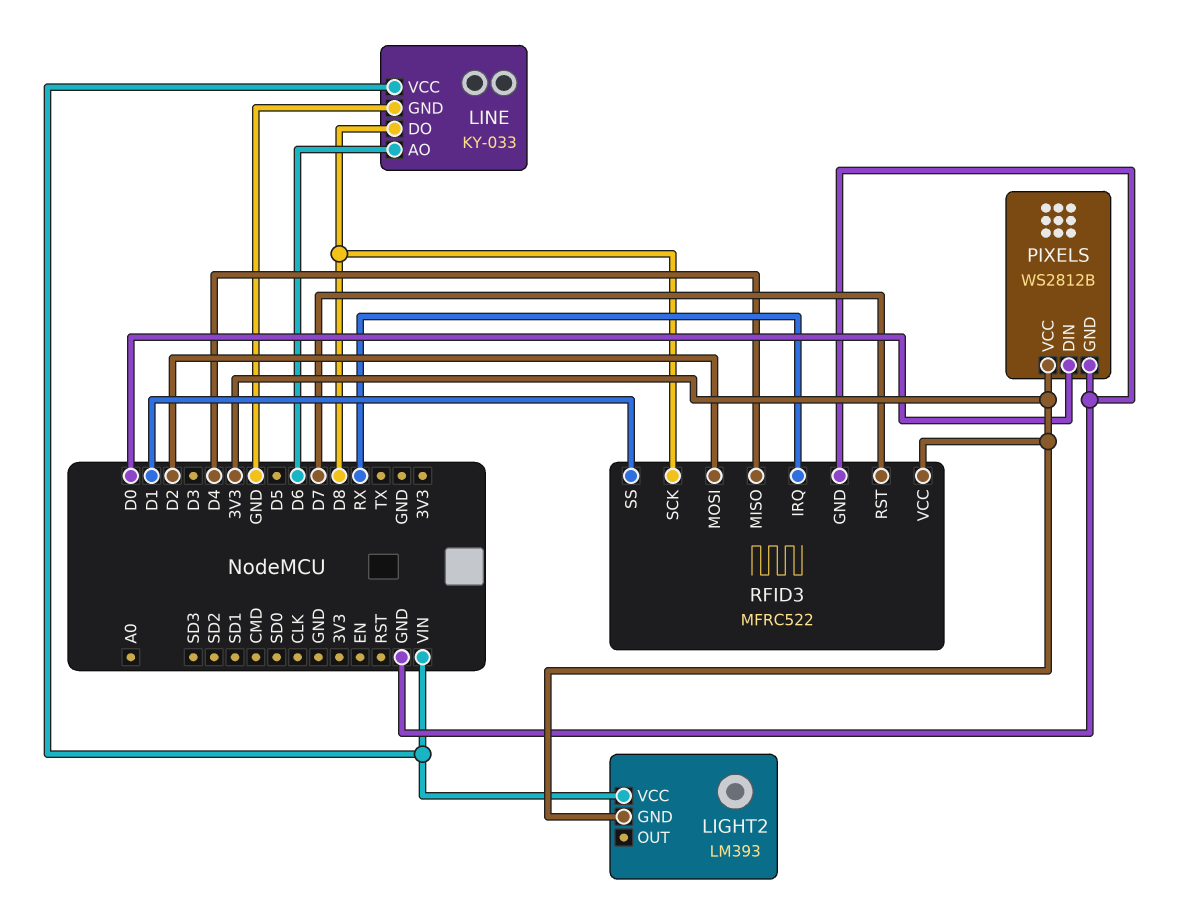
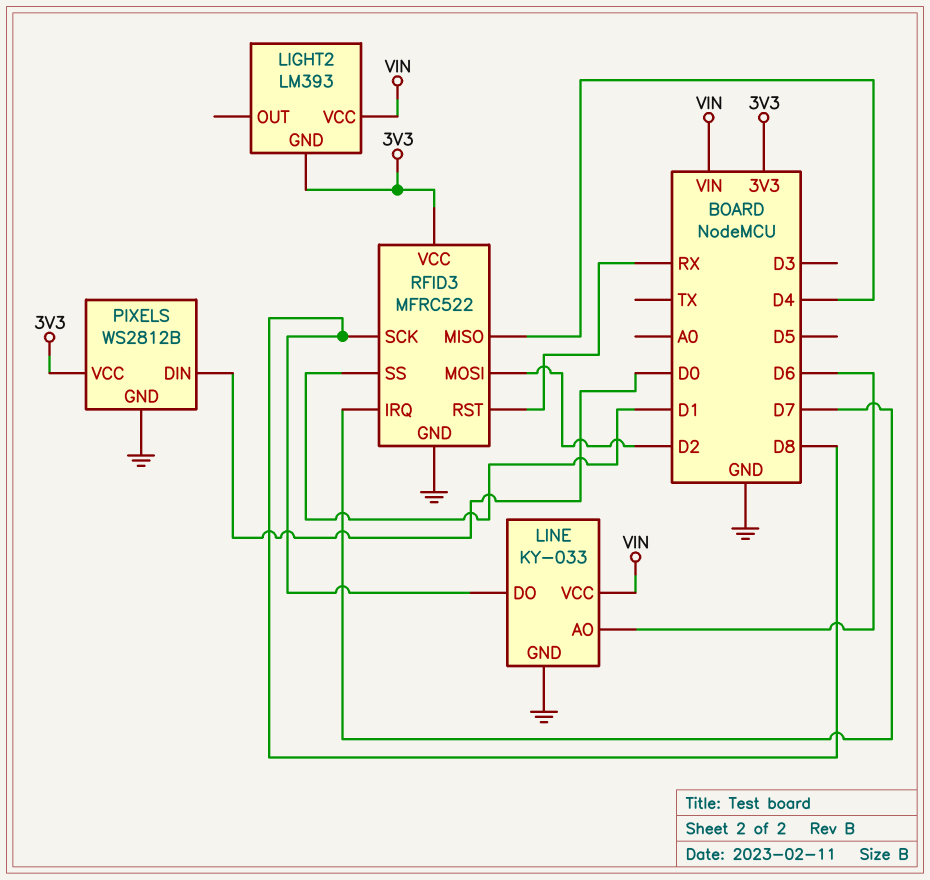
RFID3 pin IRQ: RX -> D7
RFID3 pin RST: D7 -> RX

